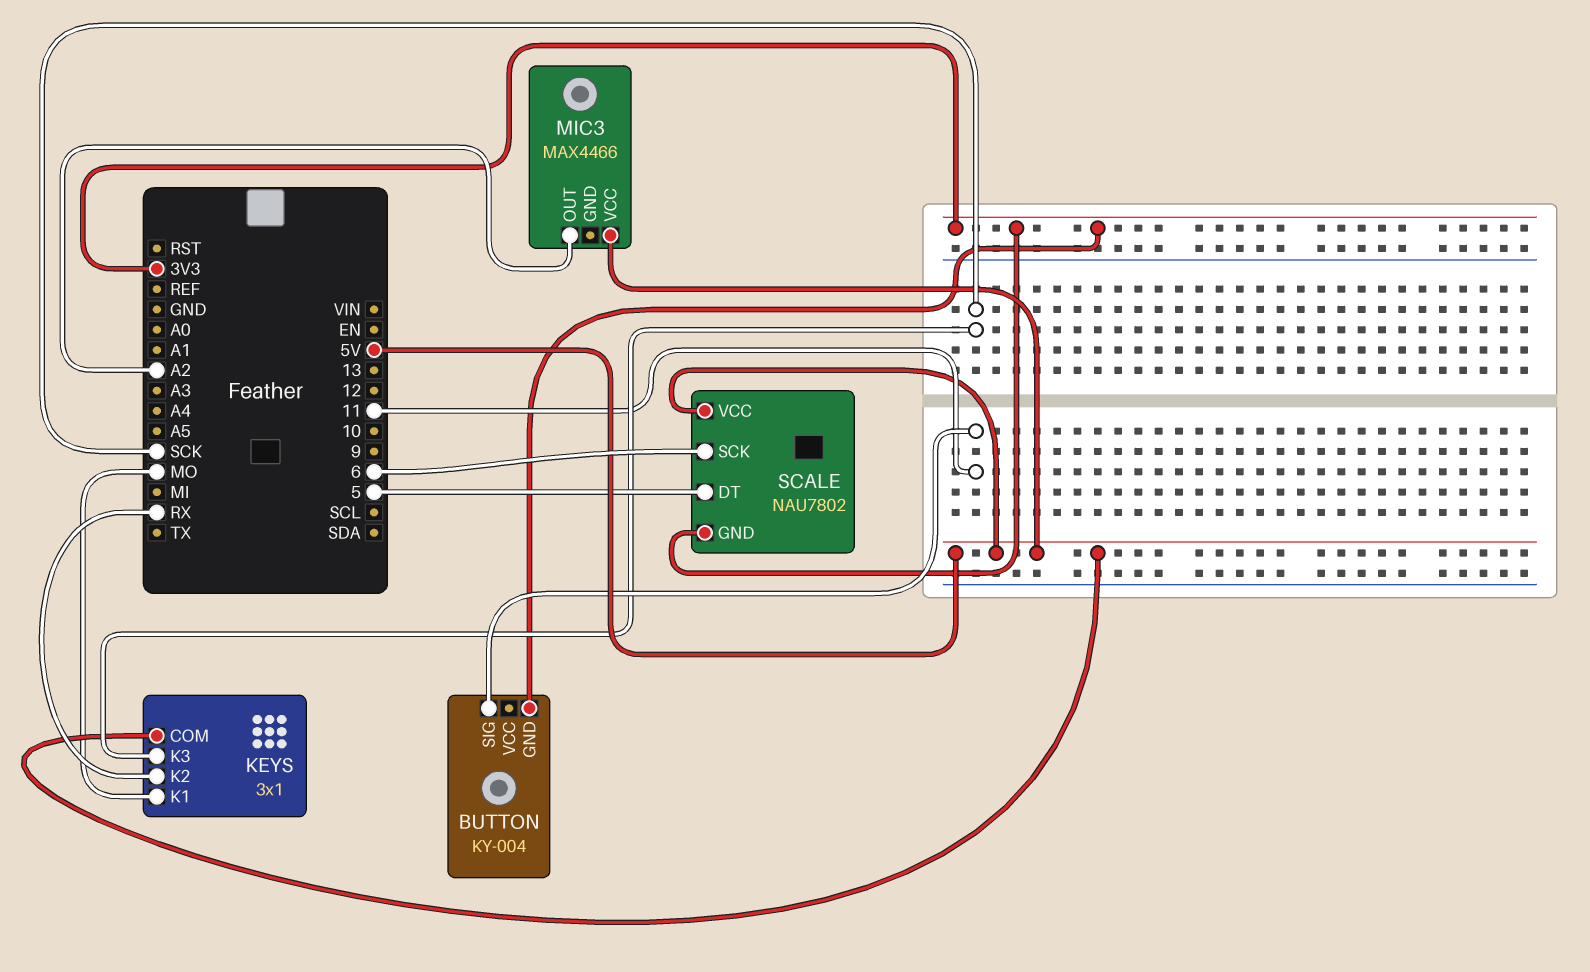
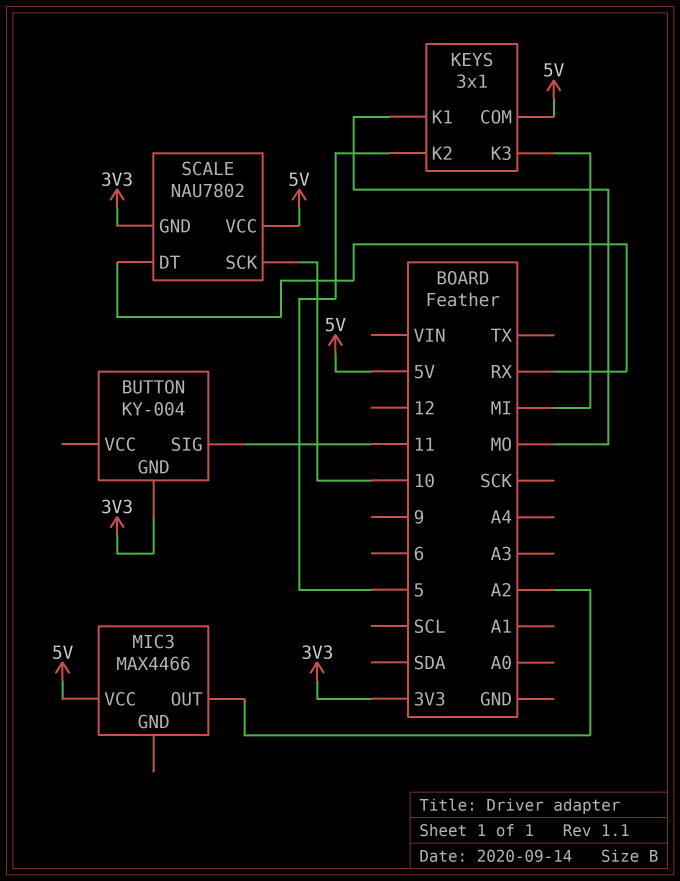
KEYS pin K2: RX -> 5
KEYS pin K3: SCK -> MI
SCALE pin DT: 5 -> RX
SCALE pin SCK: 6 -> 10

